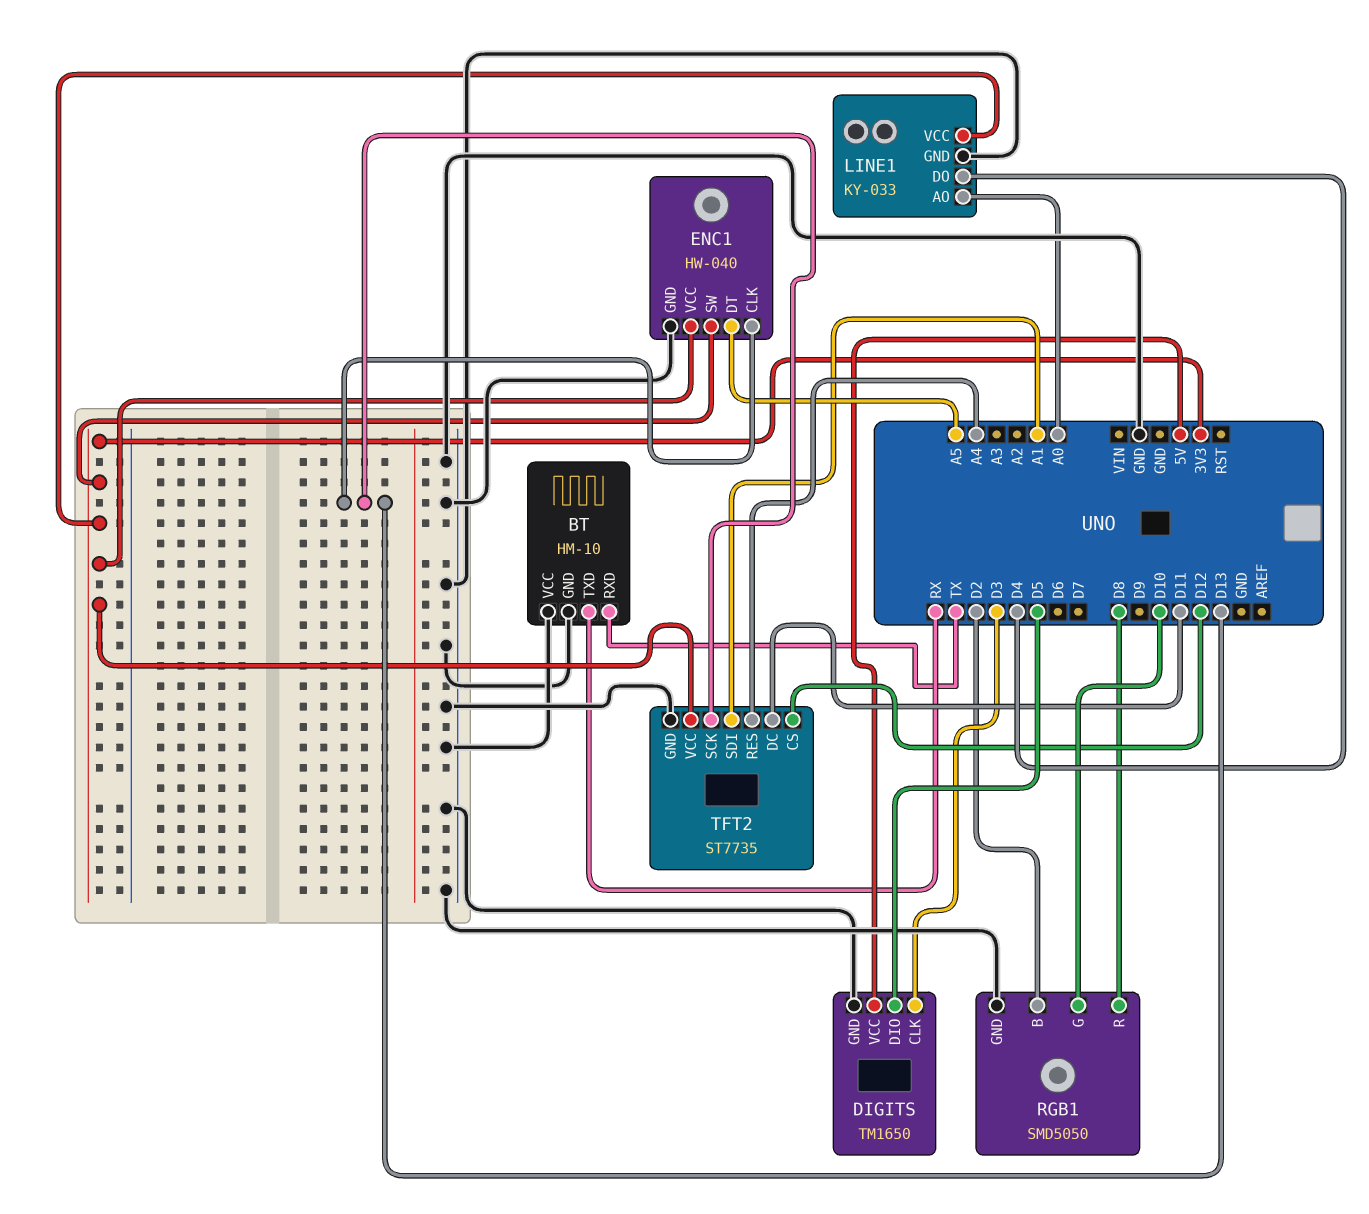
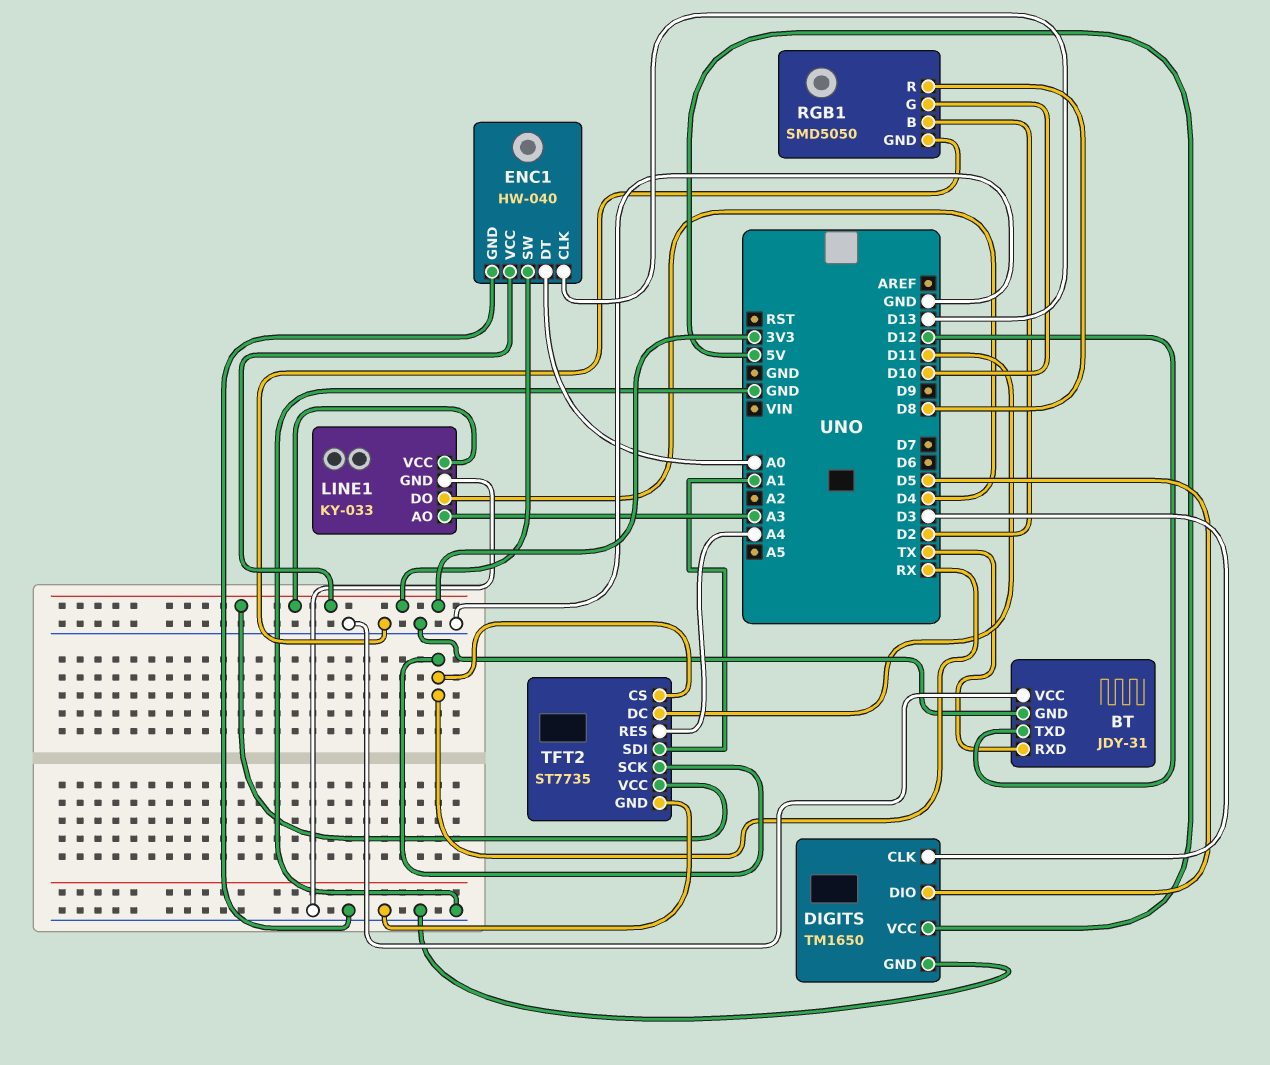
BT: HM-10 -> JDY-31
BT pin TXD: RX -> D12
ENC1 pin DT: A5 -> A0
LINE1 pin AO: A0 -> A3
TFT2 pin CS: D12 -> RX
TFT2 pin SCK: D13 -> RX

